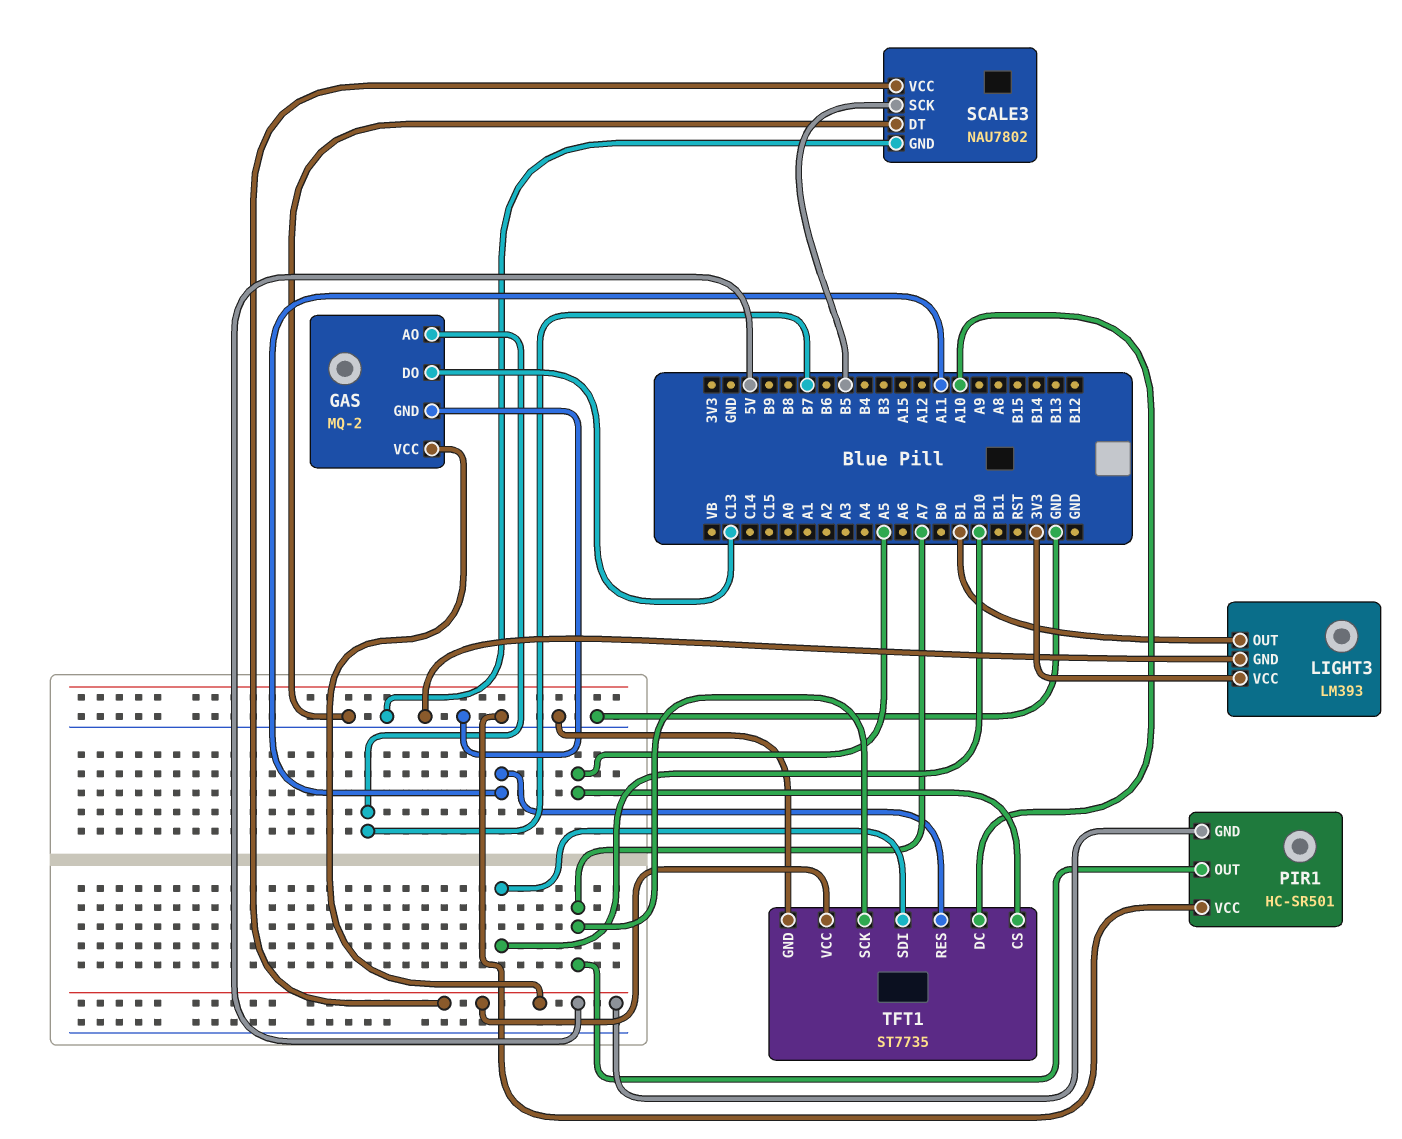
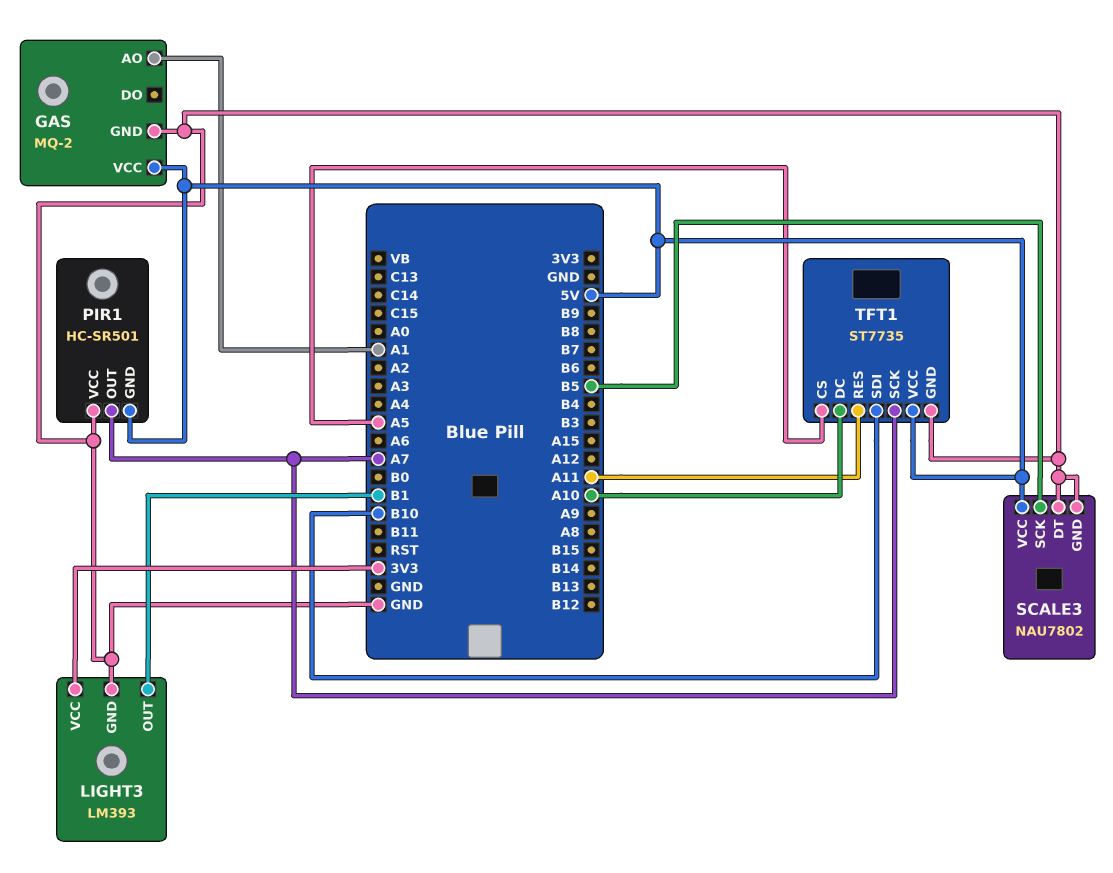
GAS pin AO: B7 -> A1
GAS pin DO: C13 -> none

